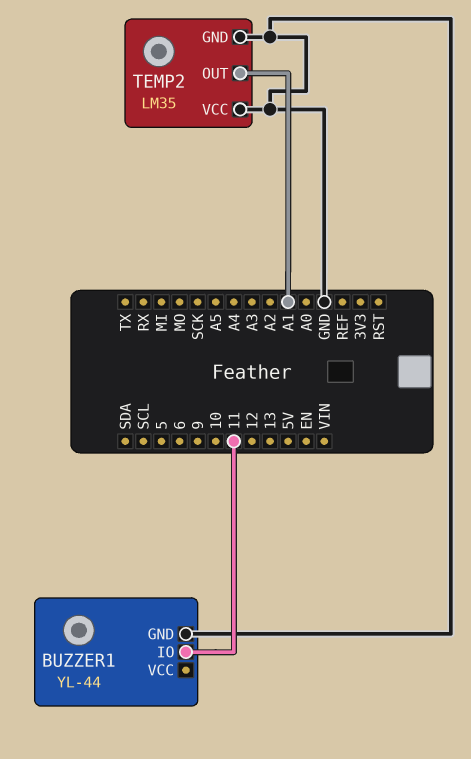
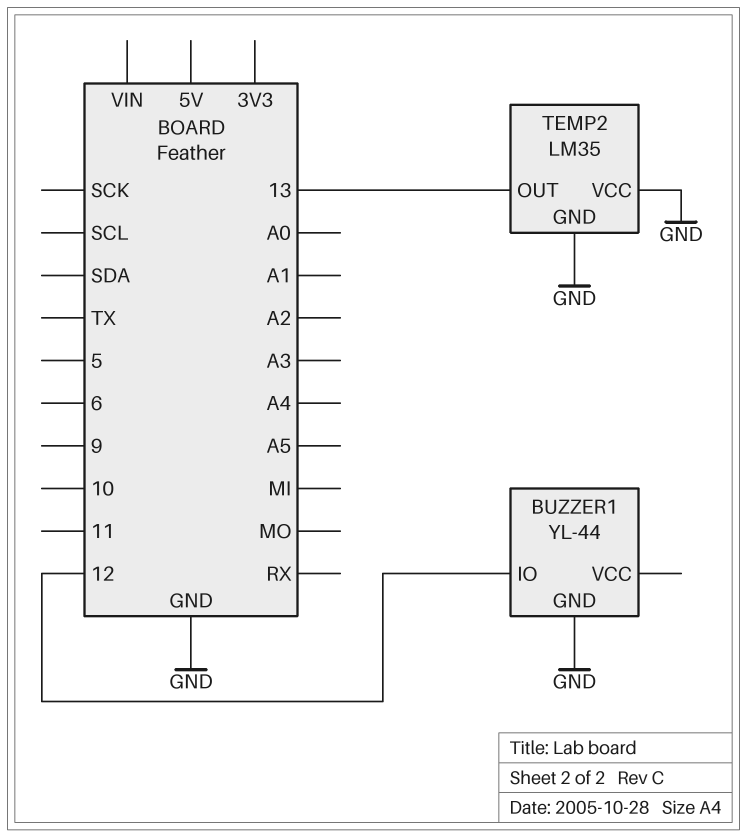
BUZZER1 pin IO: 11 -> 12
TEMP2 pin OUT: A1 -> 13

